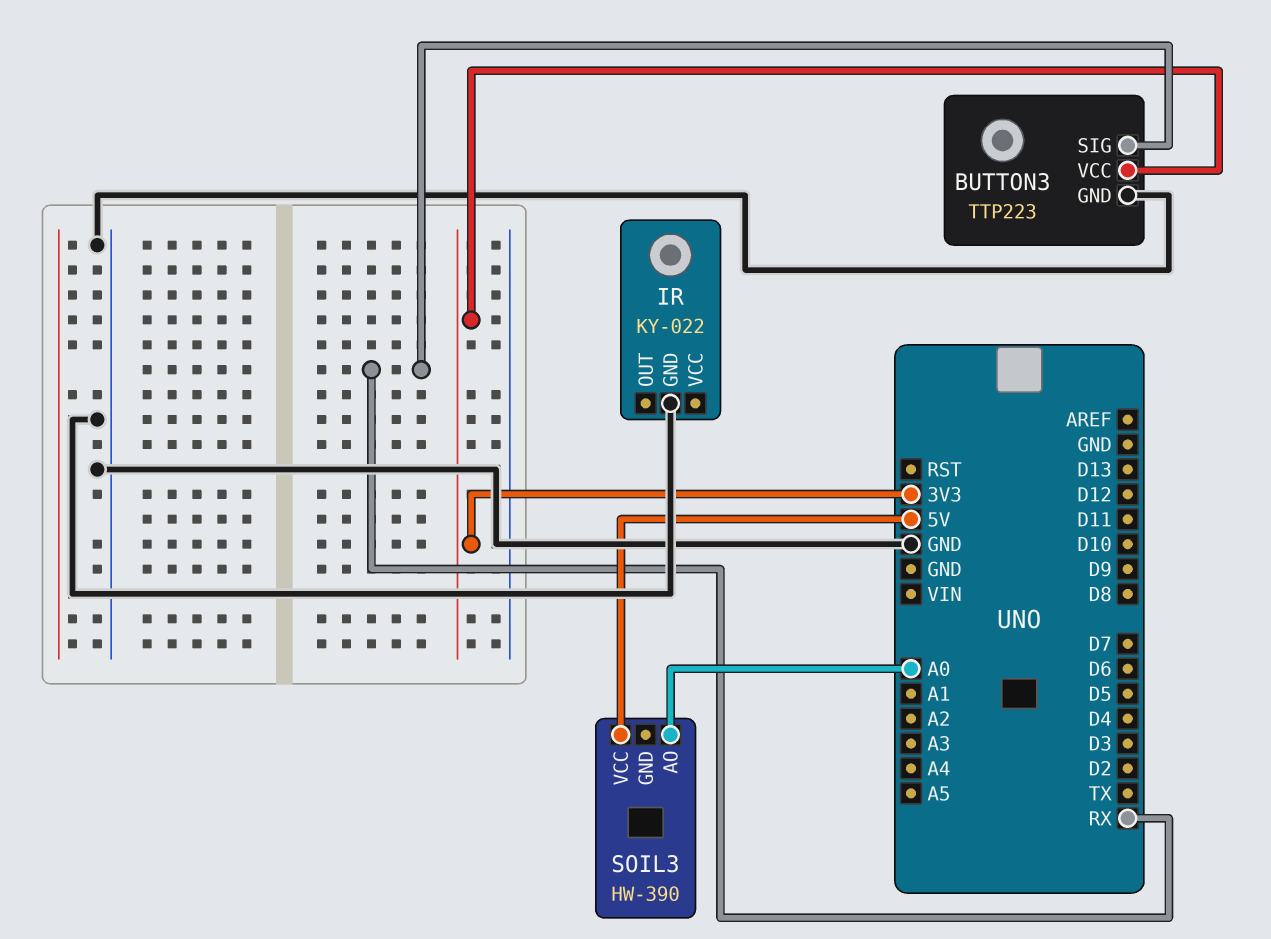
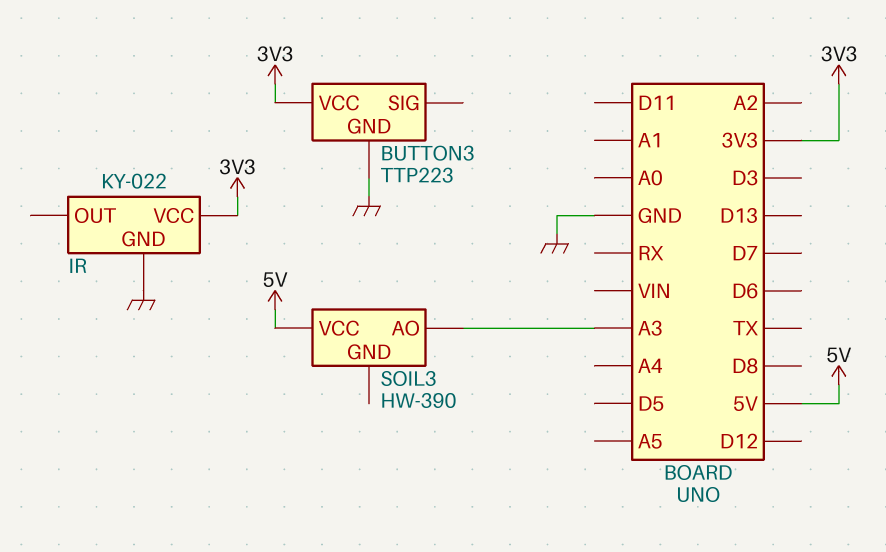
BUTTON3 pin SIG: RX -> none
IR pin VCC: none -> 3V3
SOIL3 pin AO: A0 -> A3

